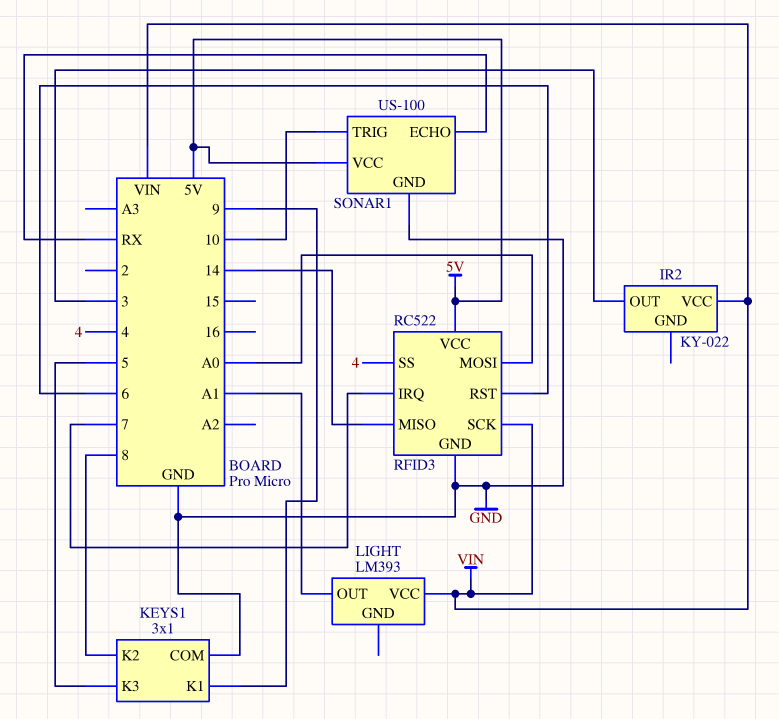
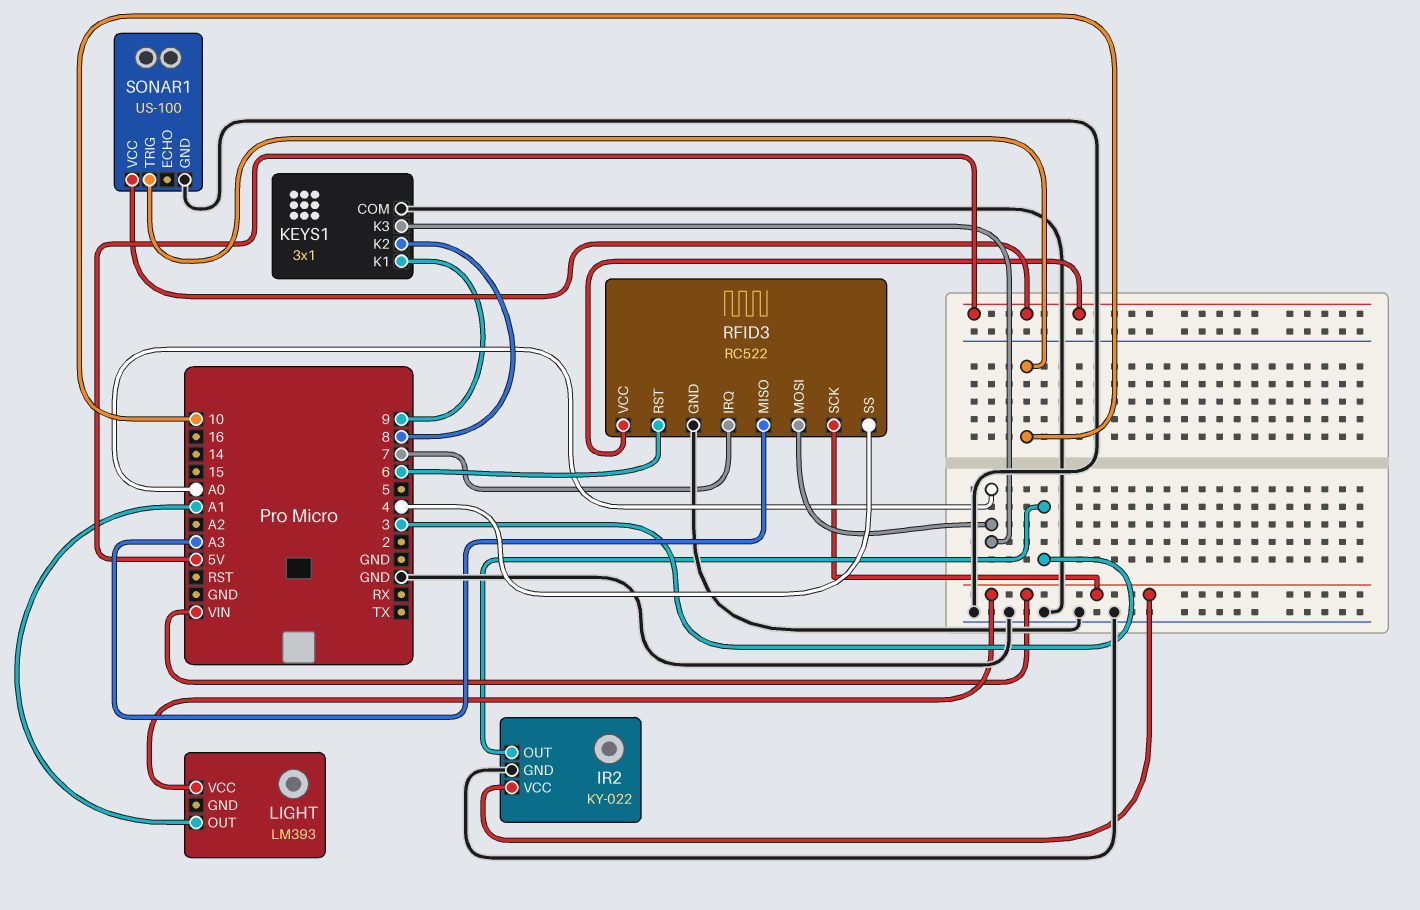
IR2 pin GND: none -> GND
KEYS1 pin K3: 5 -> A0
RFID3 pin MISO: 14 -> A3
SONAR1 pin ECHO: RX -> none

